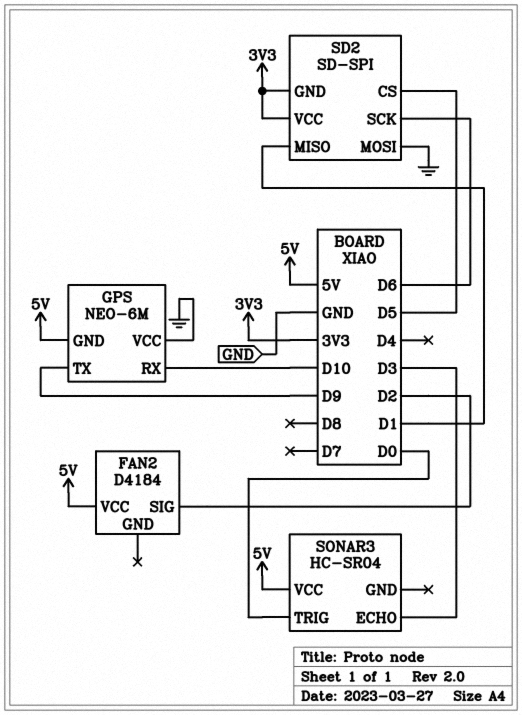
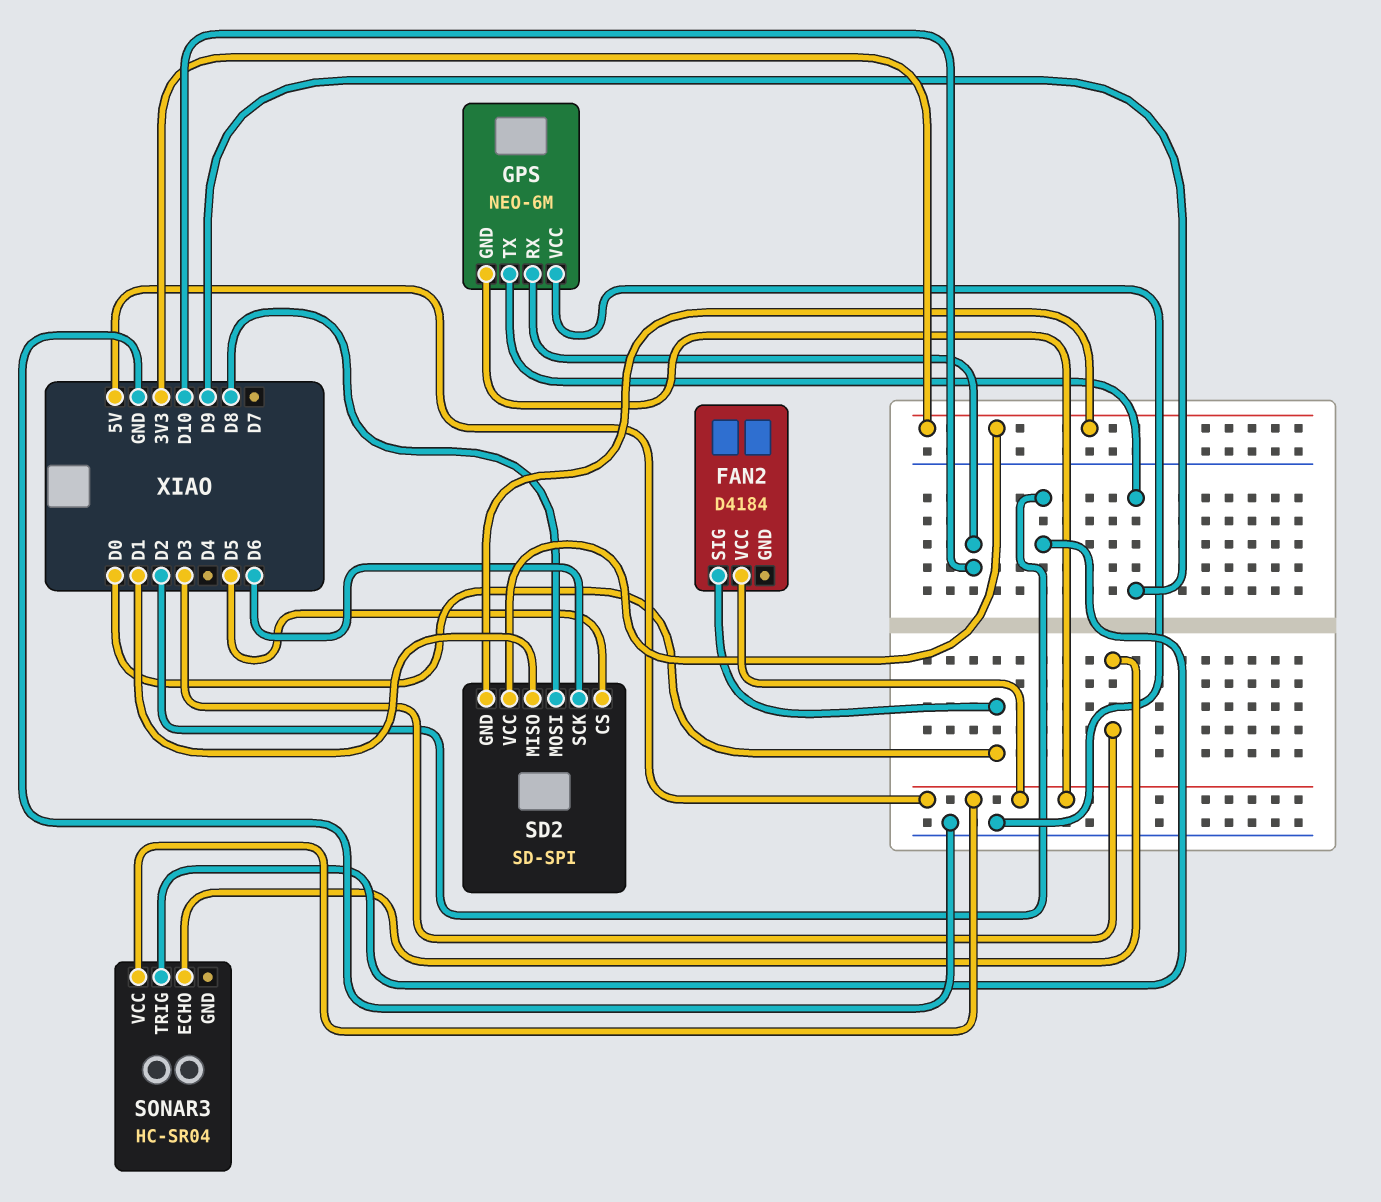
FAN2 pin SIG: D2 -> D0
SD2 pin MOSI: GND -> D8
SONAR3 pin TRIG: D0 -> D2

